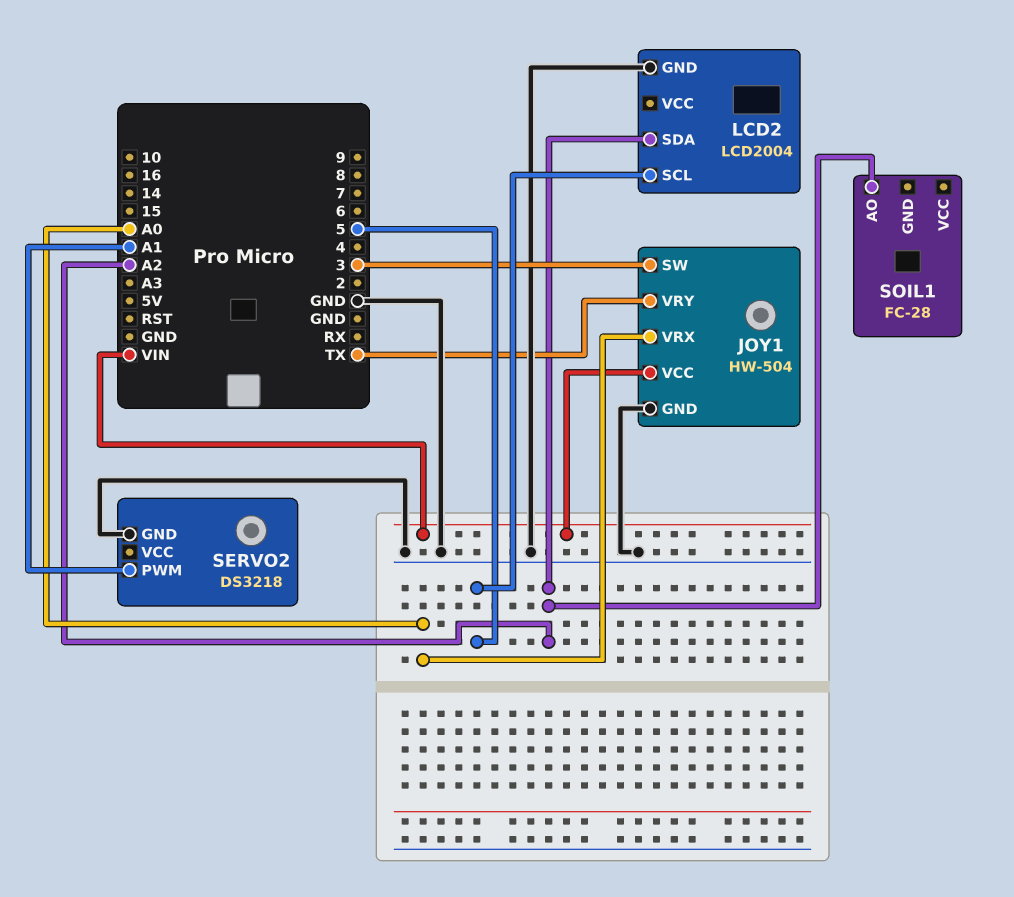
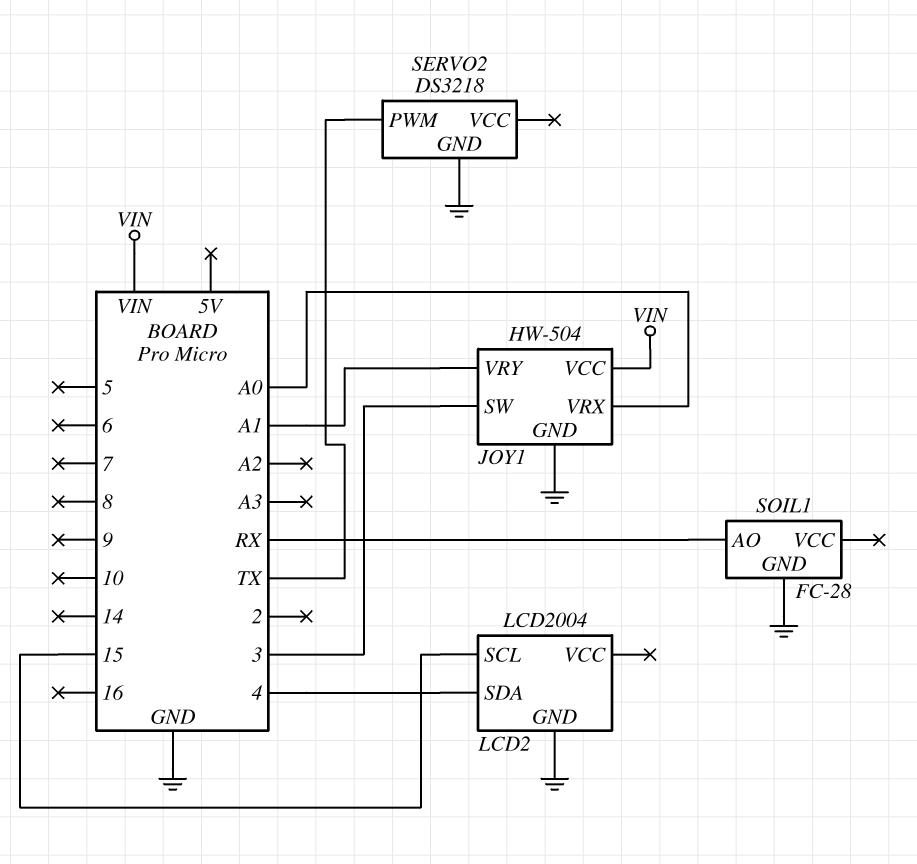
JOY1 pin VRY: TX -> A1
LCD2 pin SCL: 5 -> 15
LCD2 pin SDA: A2 -> 4
SERVO2 pin PWM: A1 -> TX
SOIL1 pin AO: A2 -> RX
SOIL1 pin GND: none -> GND

